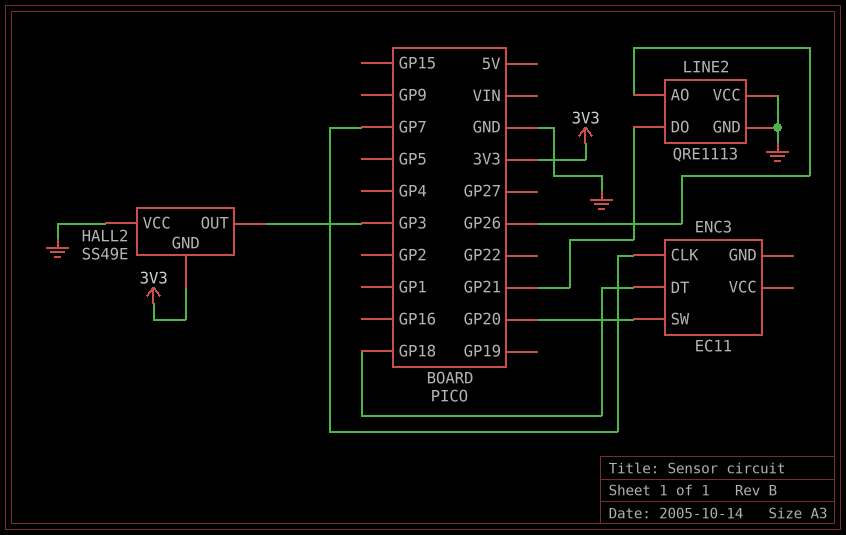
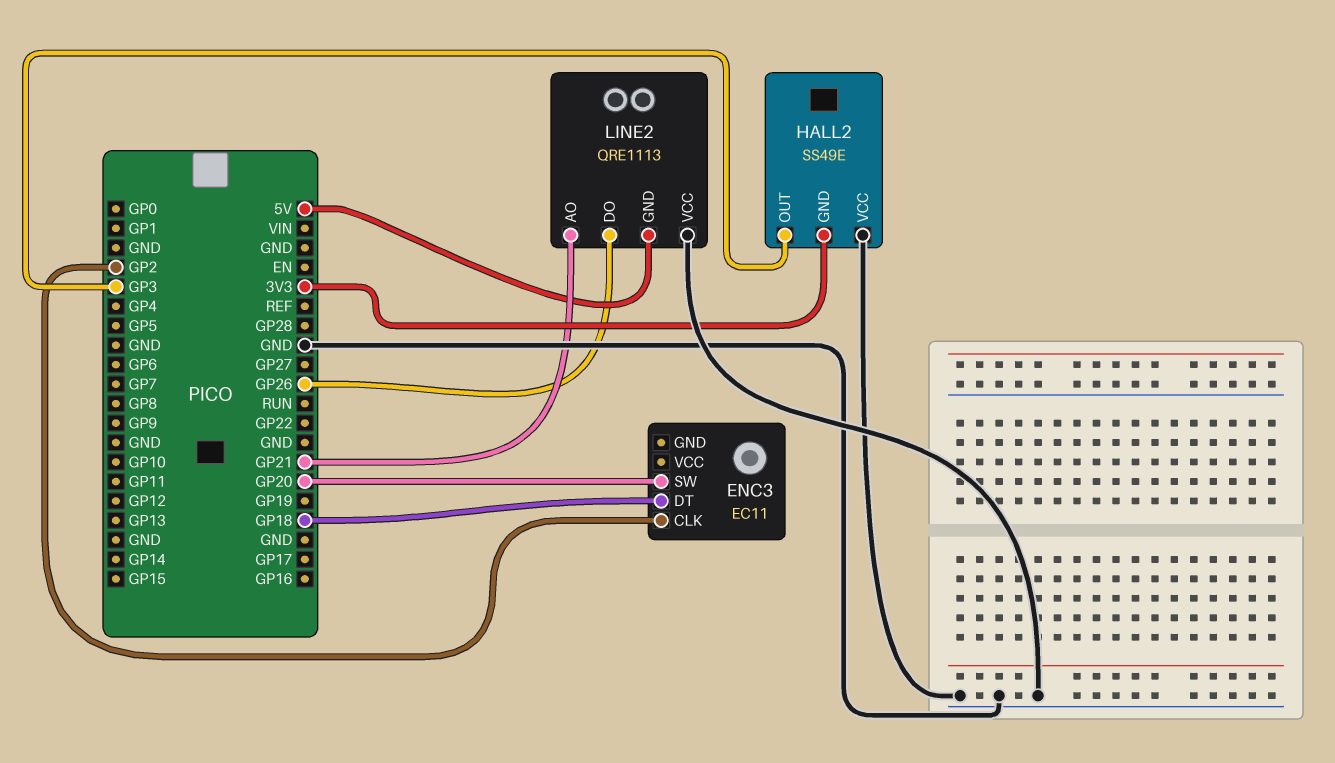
ENC3 pin CLK: GP7 -> GP2
LINE2 pin AO: GP26 -> GP21
LINE2 pin DO: GP21 -> GP26
LINE2 pin GND: GND -> 5V

